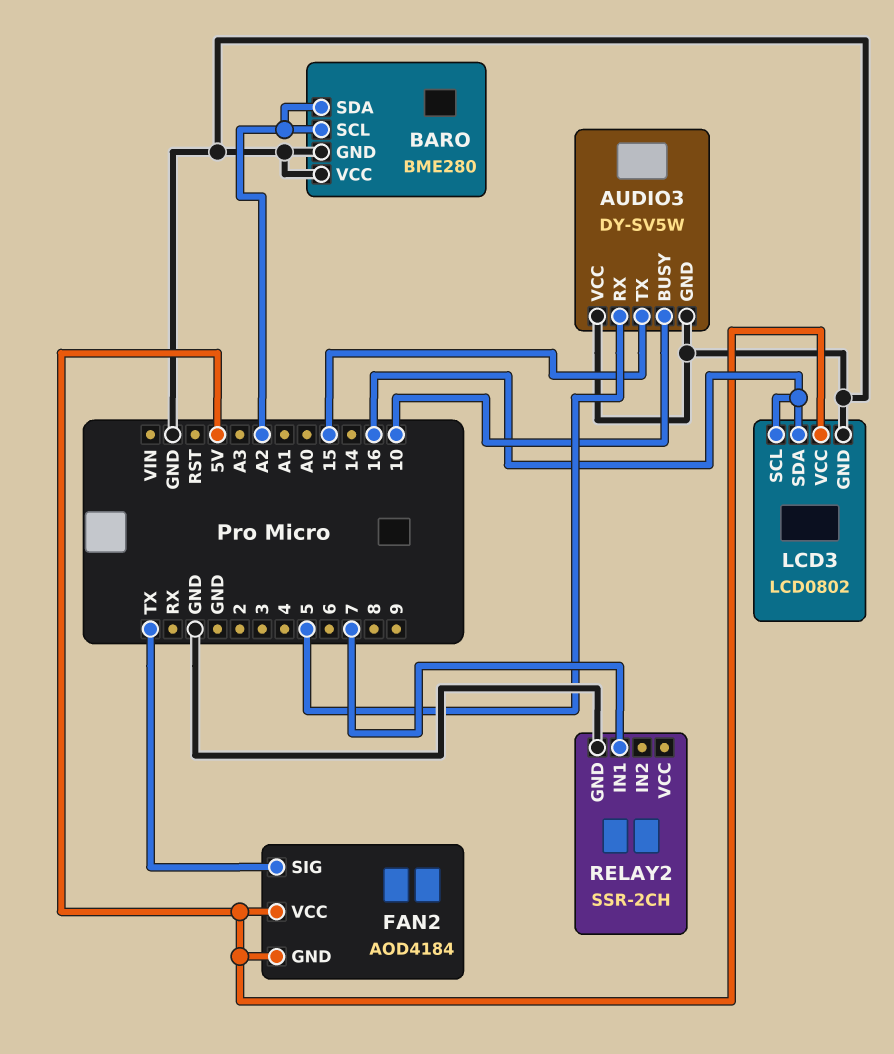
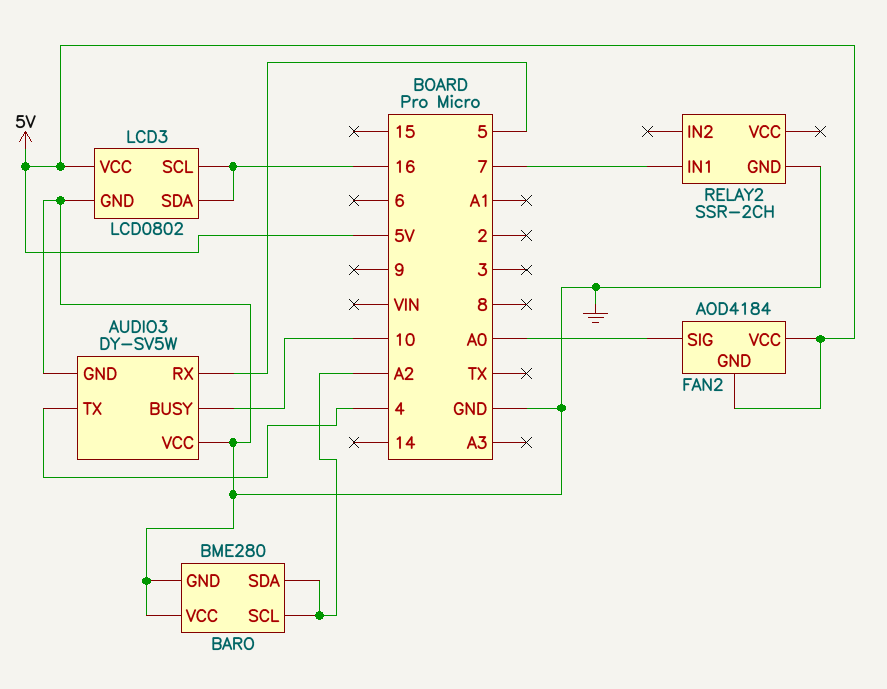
AUDIO3 pin TX: 15 -> 4
FAN2 pin SIG: TX -> A0

